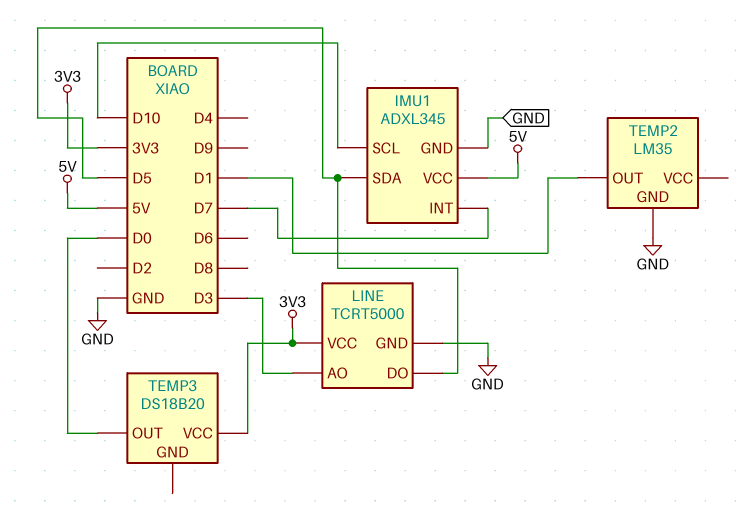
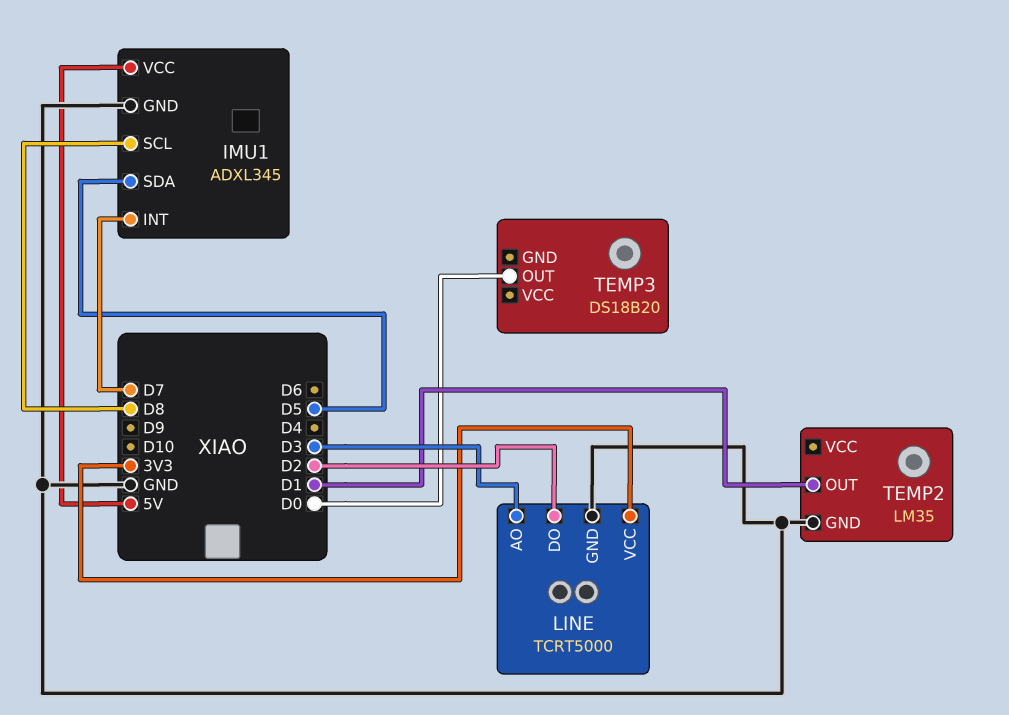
IMU1 pin SCL: D10 -> D8
LINE pin DO: D5 -> D2
TEMP3 pin VCC: 3V3 -> none

